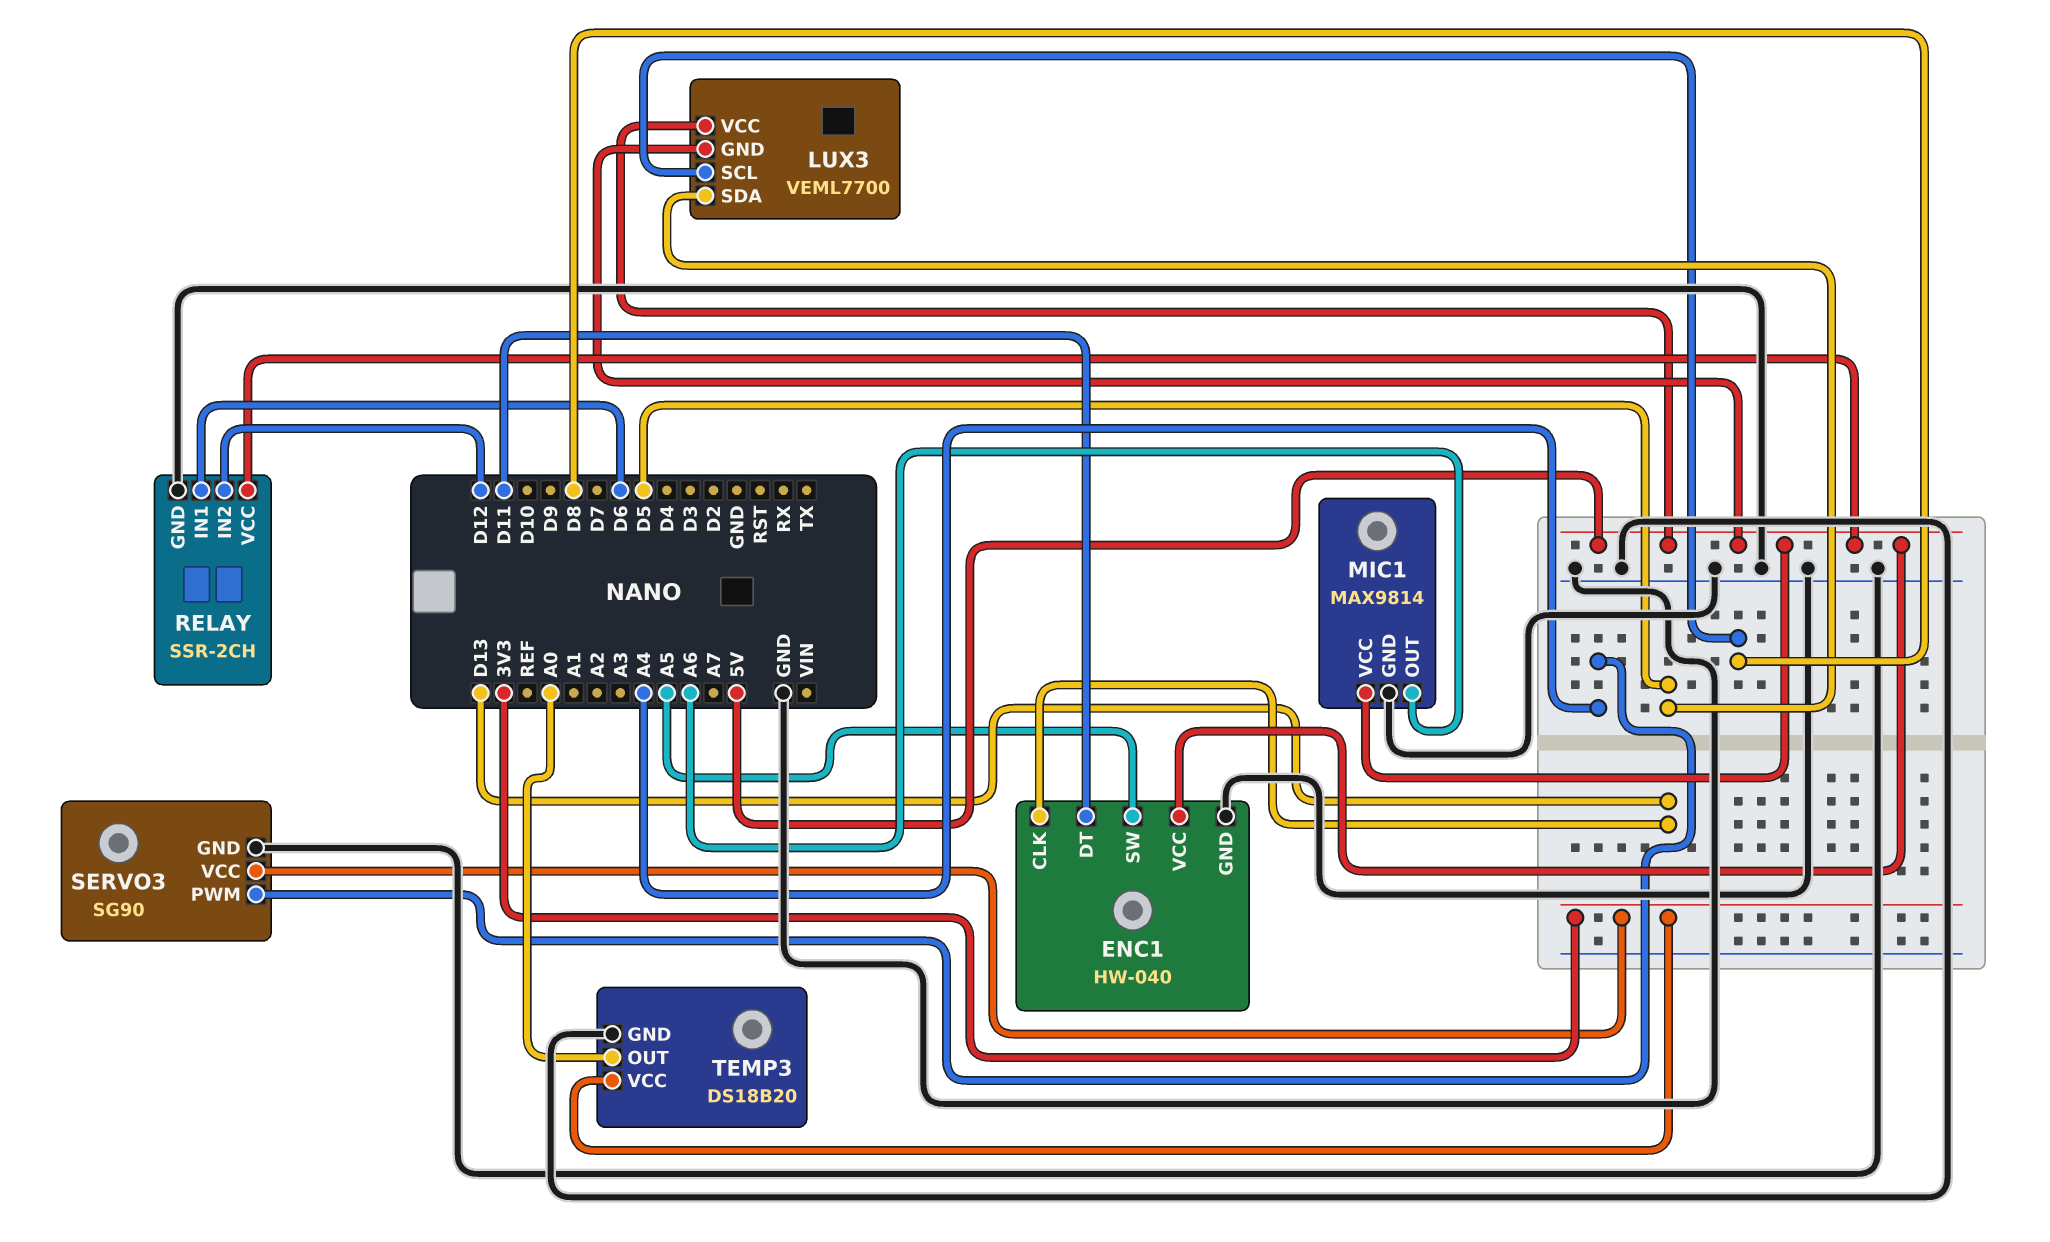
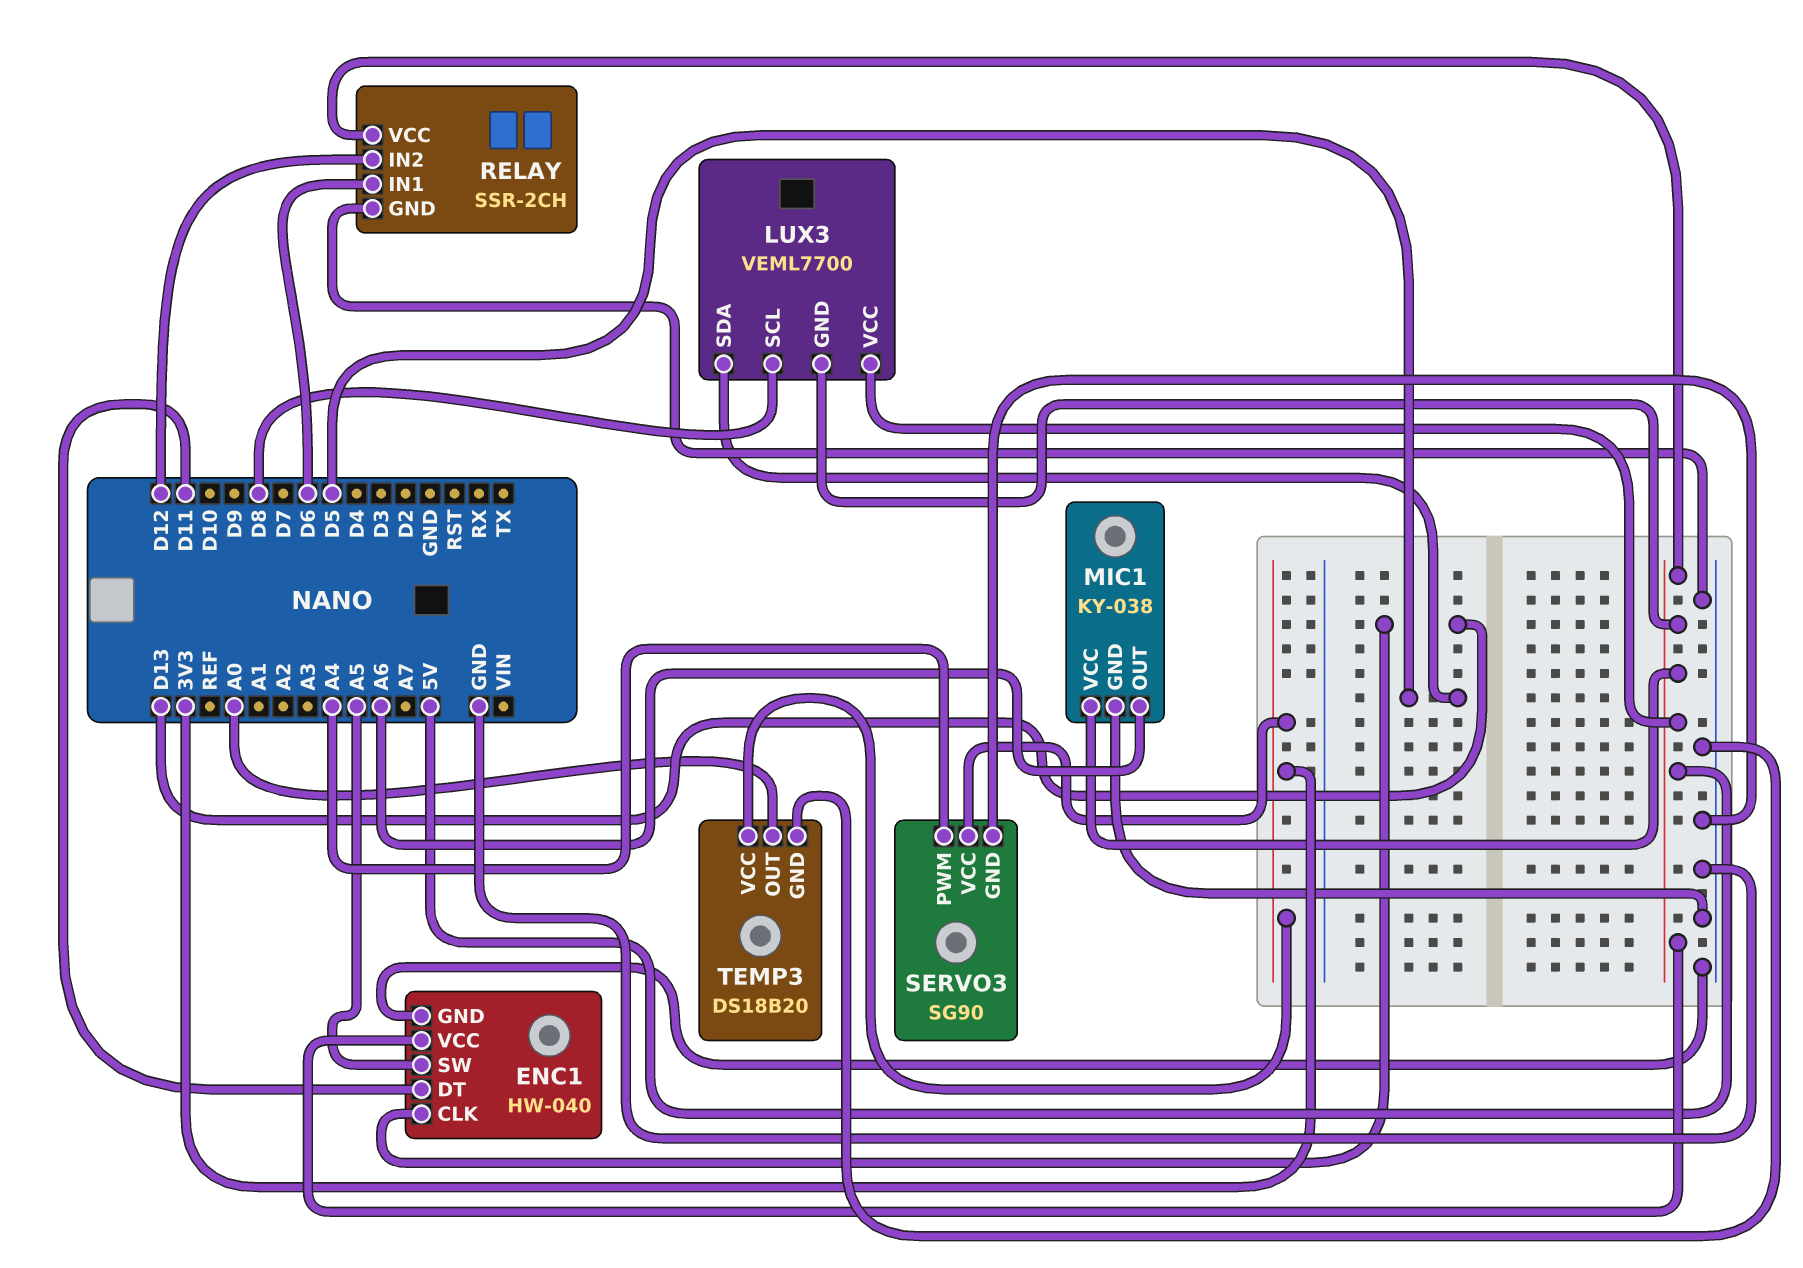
MIC1: MAX9814 -> KY-038

